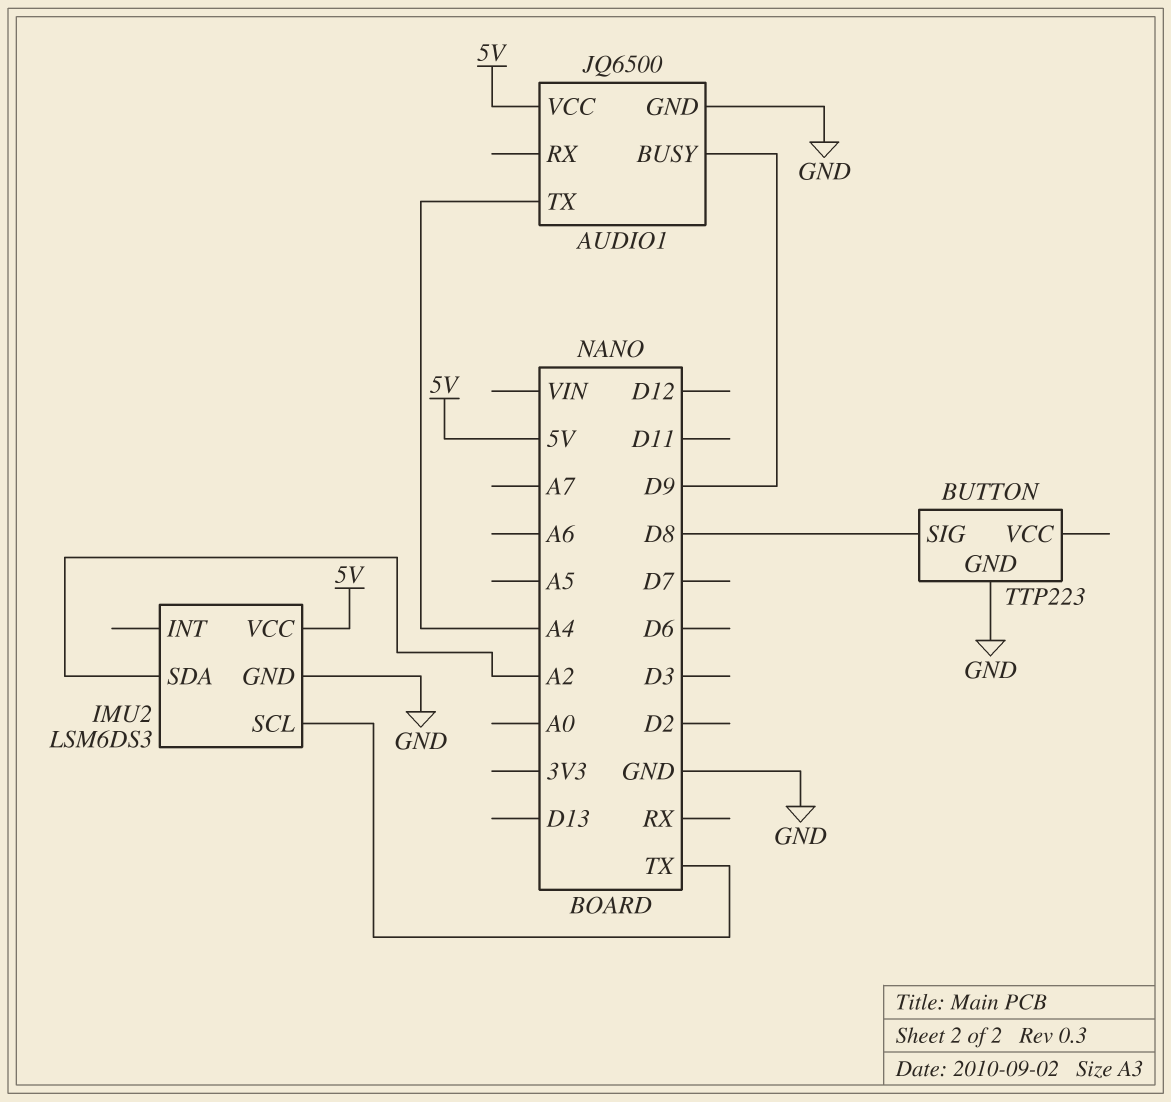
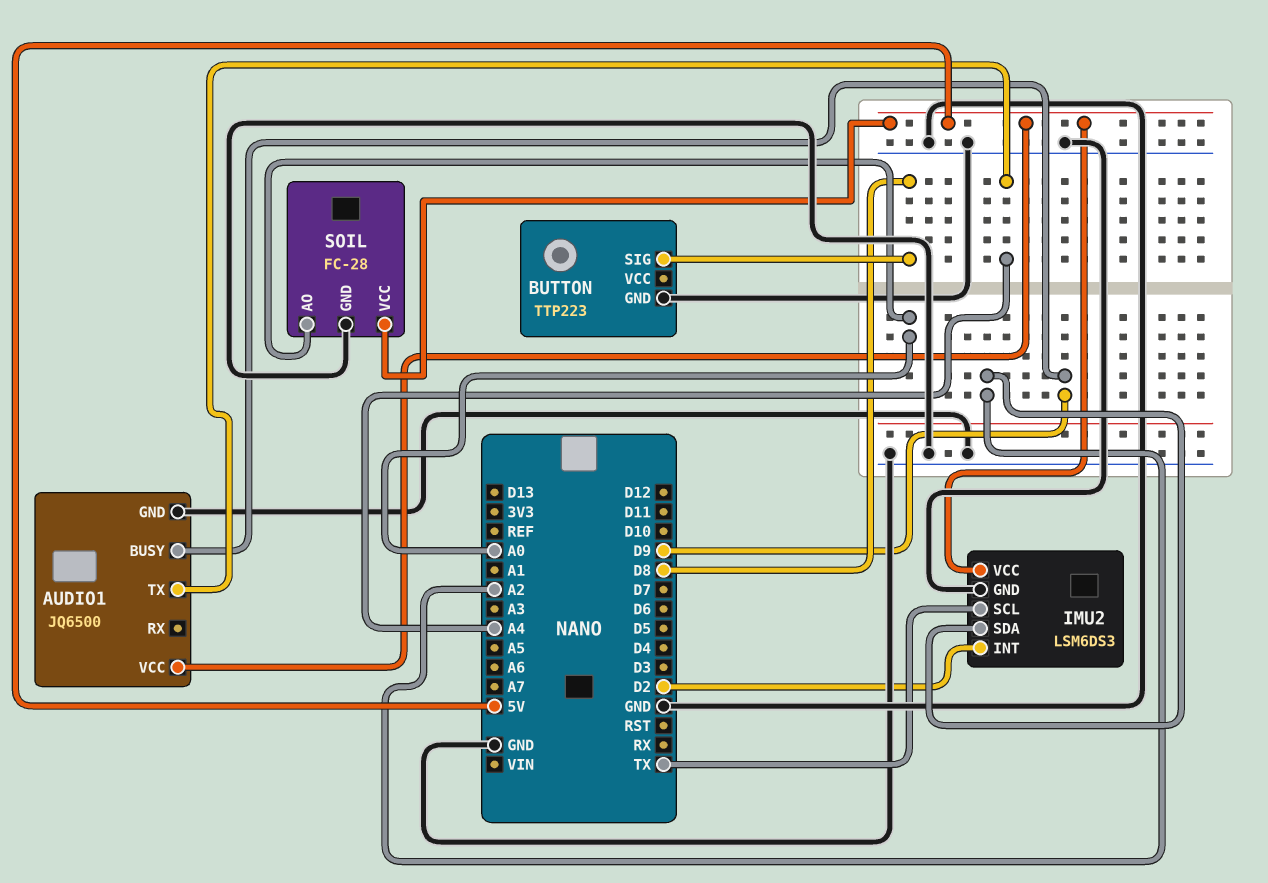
IMU2 pin INT: none -> D2
SOIL: none -> FC-28
SOIL pin AO: none -> A0
SOIL pin GND: none -> GND
SOIL pin VCC: none -> 5V

